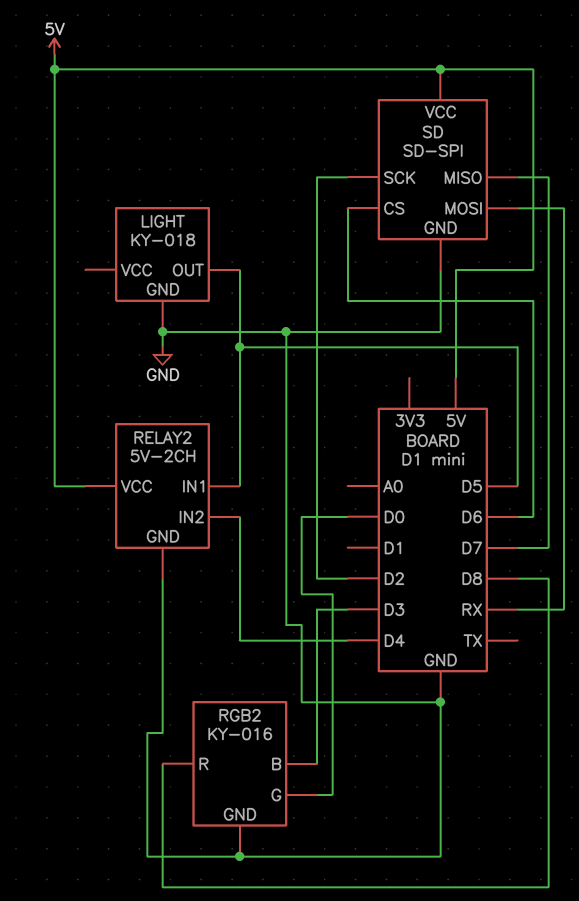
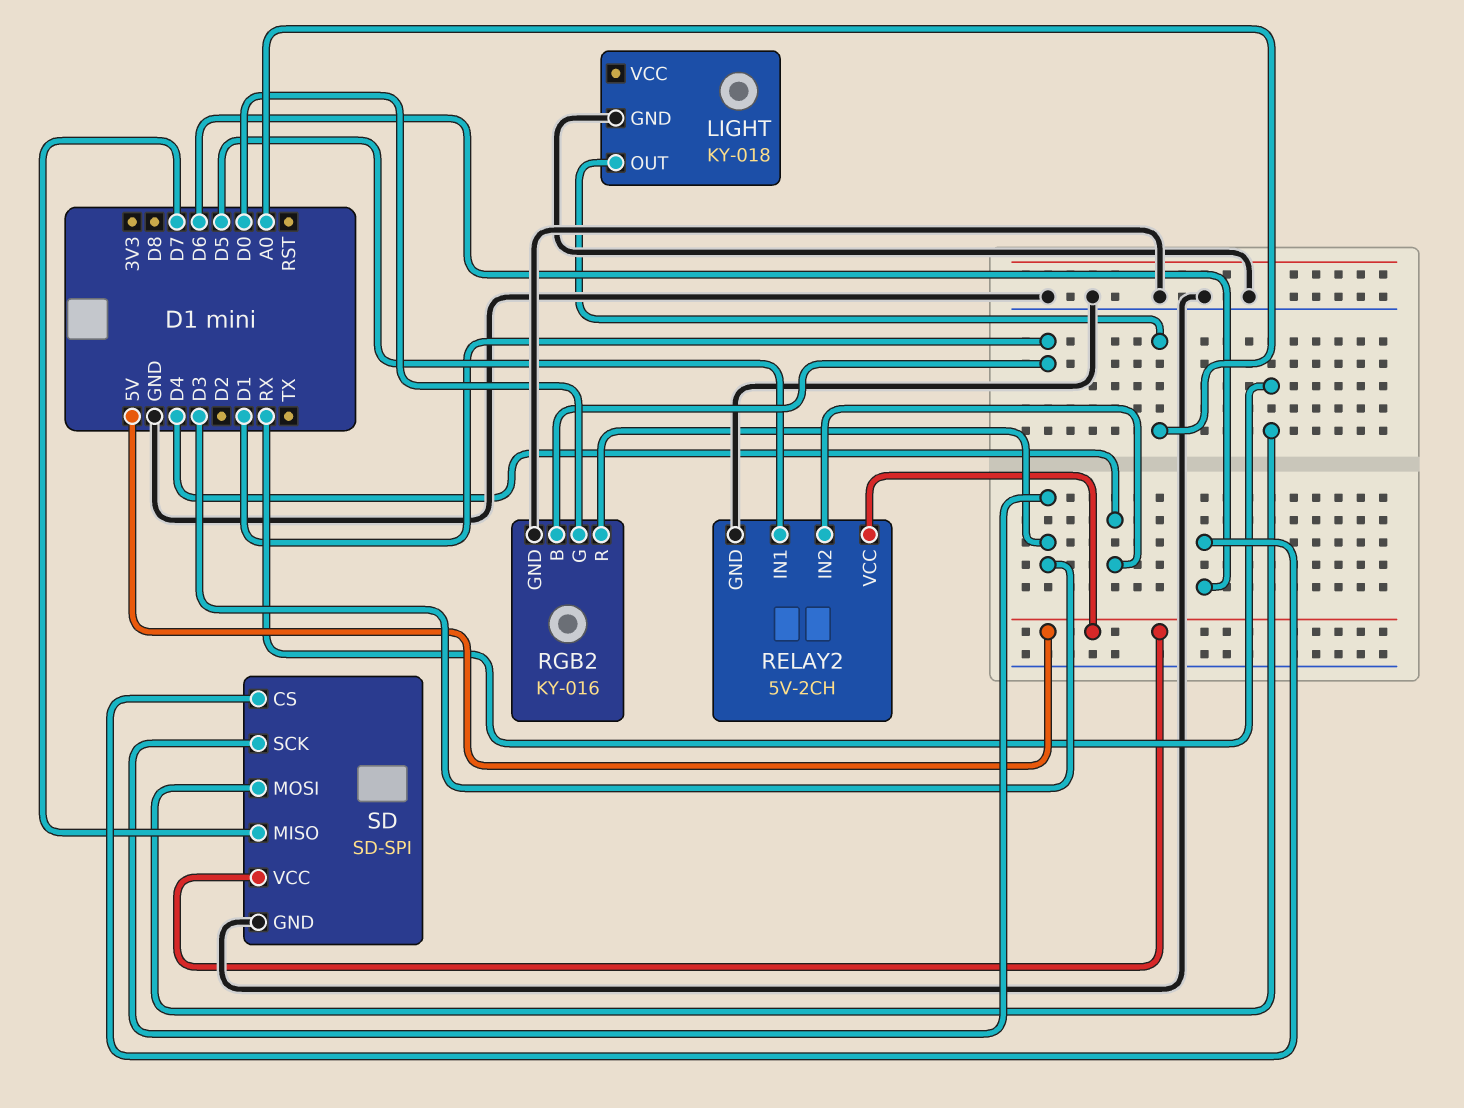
LIGHT pin OUT: D5 -> A0
RGB2 pin B: D3 -> D1
RGB2 pin R: D8 -> D3
SD pin SCK: D2 -> D3

